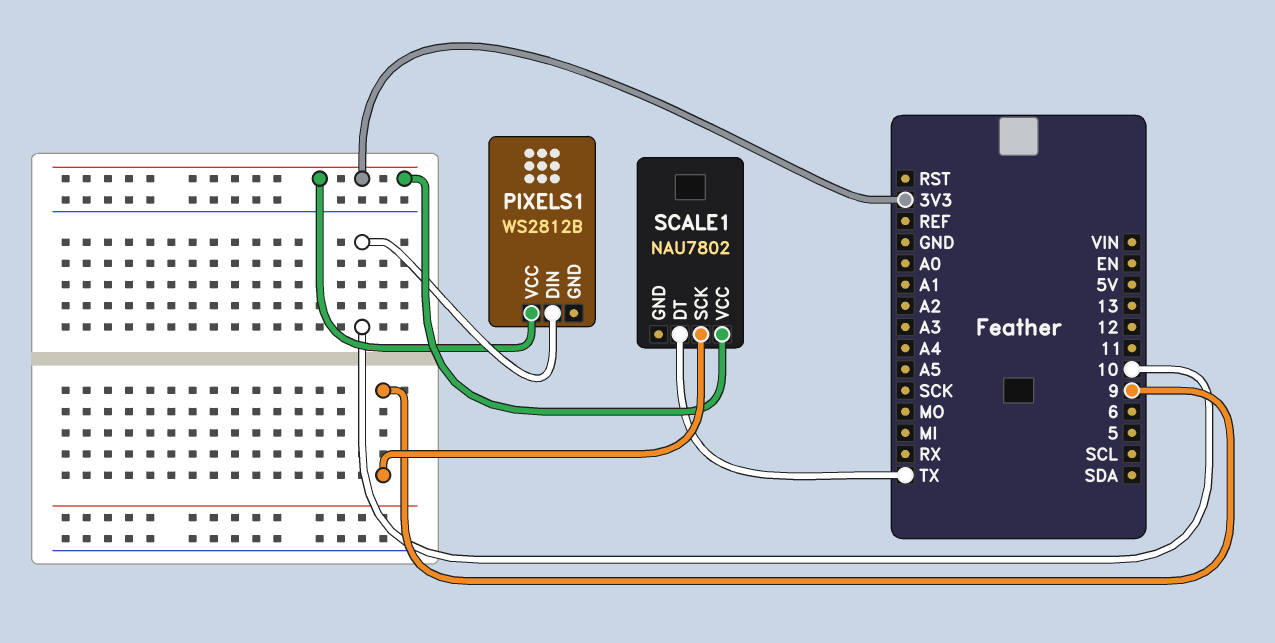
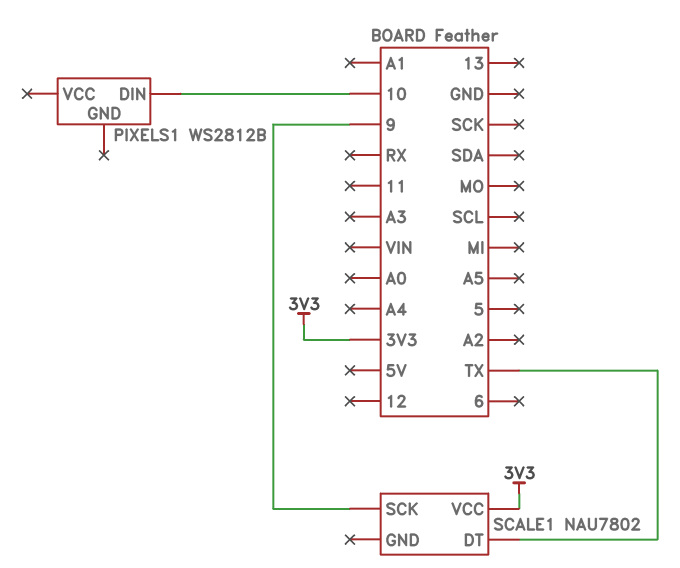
PIXELS1 pin VCC: 3V3 -> none

